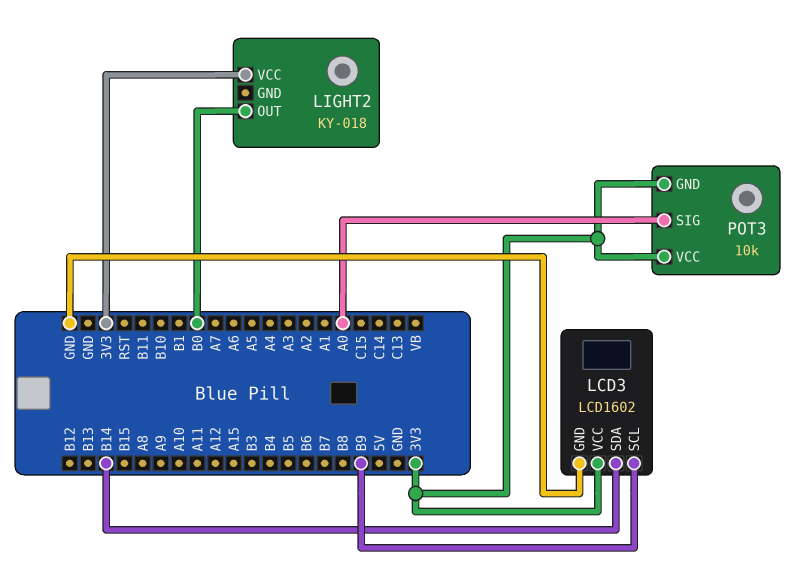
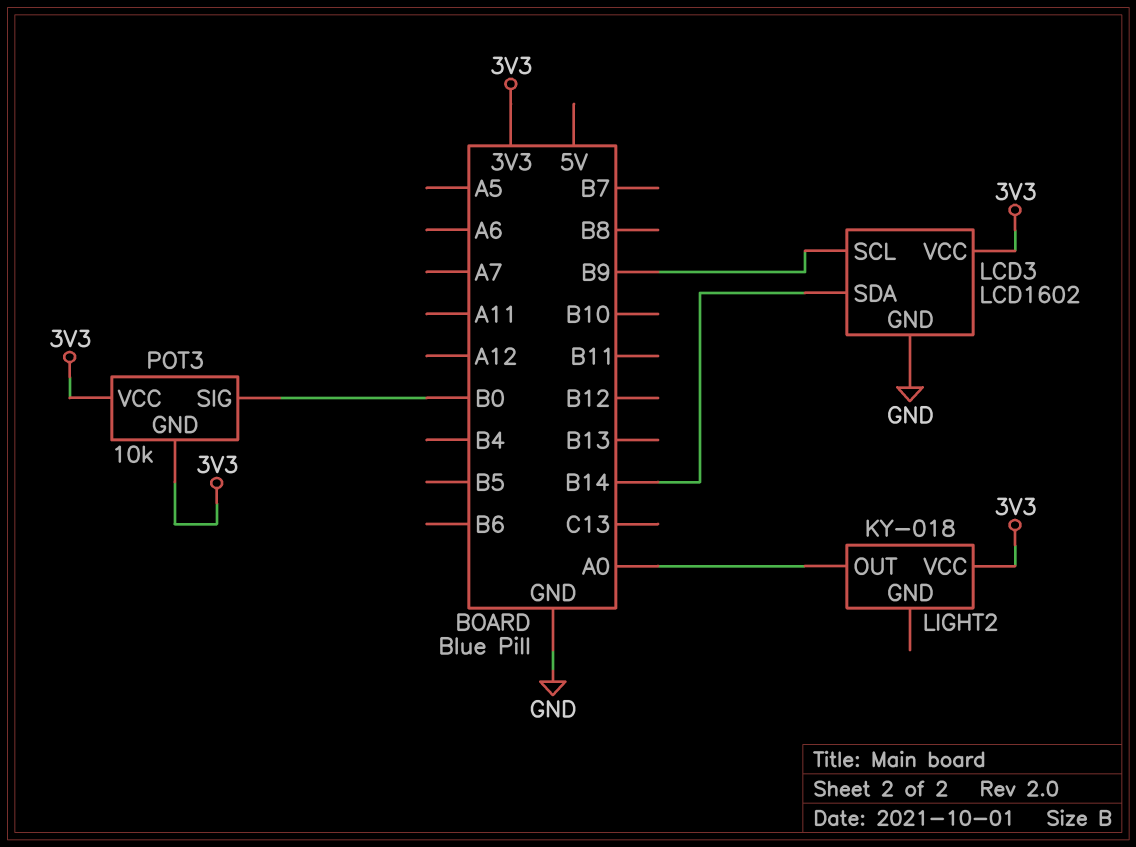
LIGHT2 pin OUT: B0 -> A0
POT3 pin SIG: A0 -> B0

